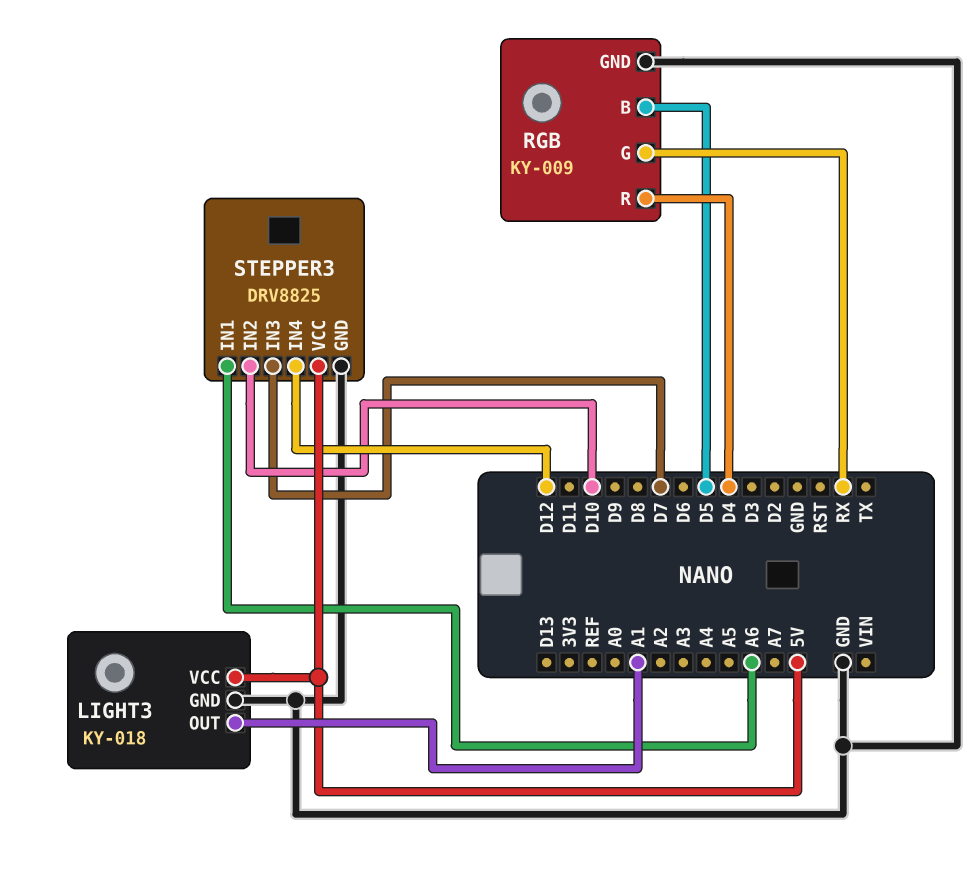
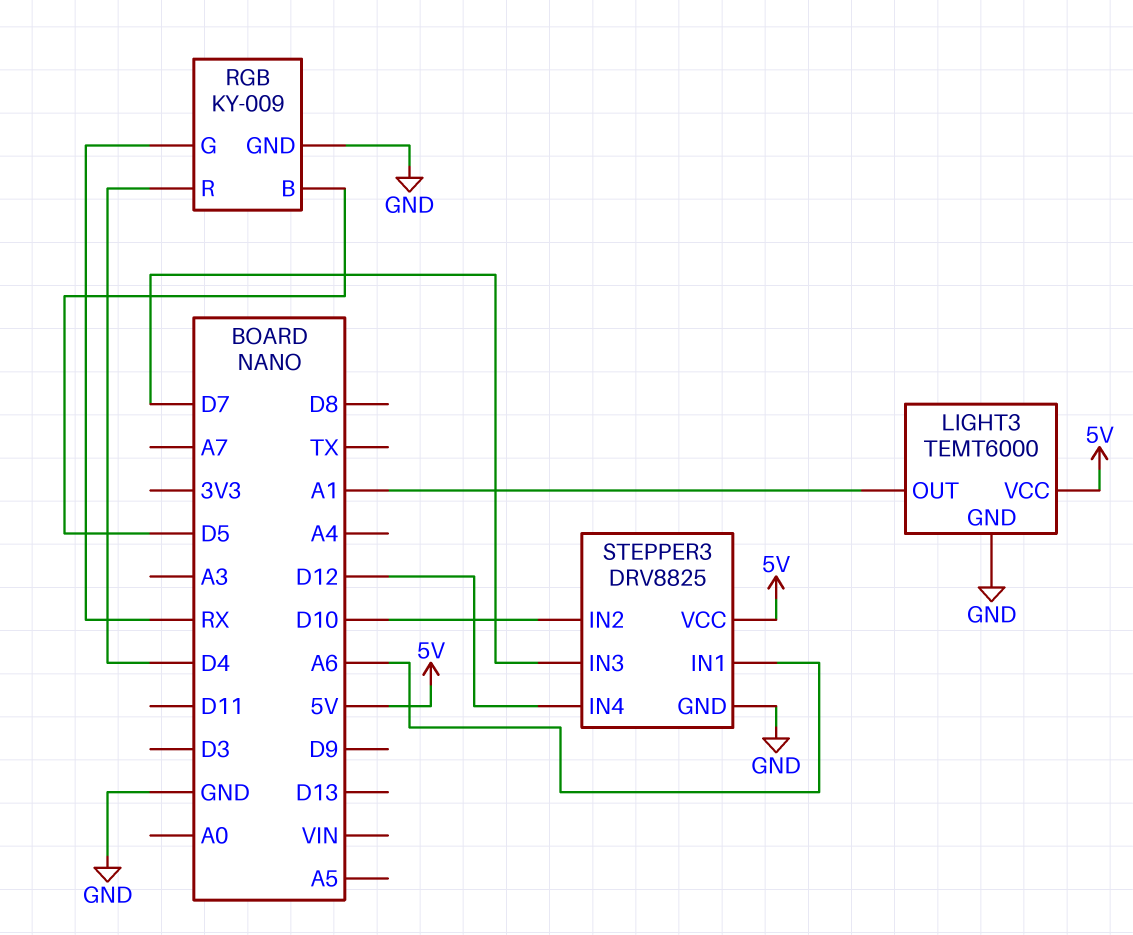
LIGHT3: KY-018 -> TEMT6000

